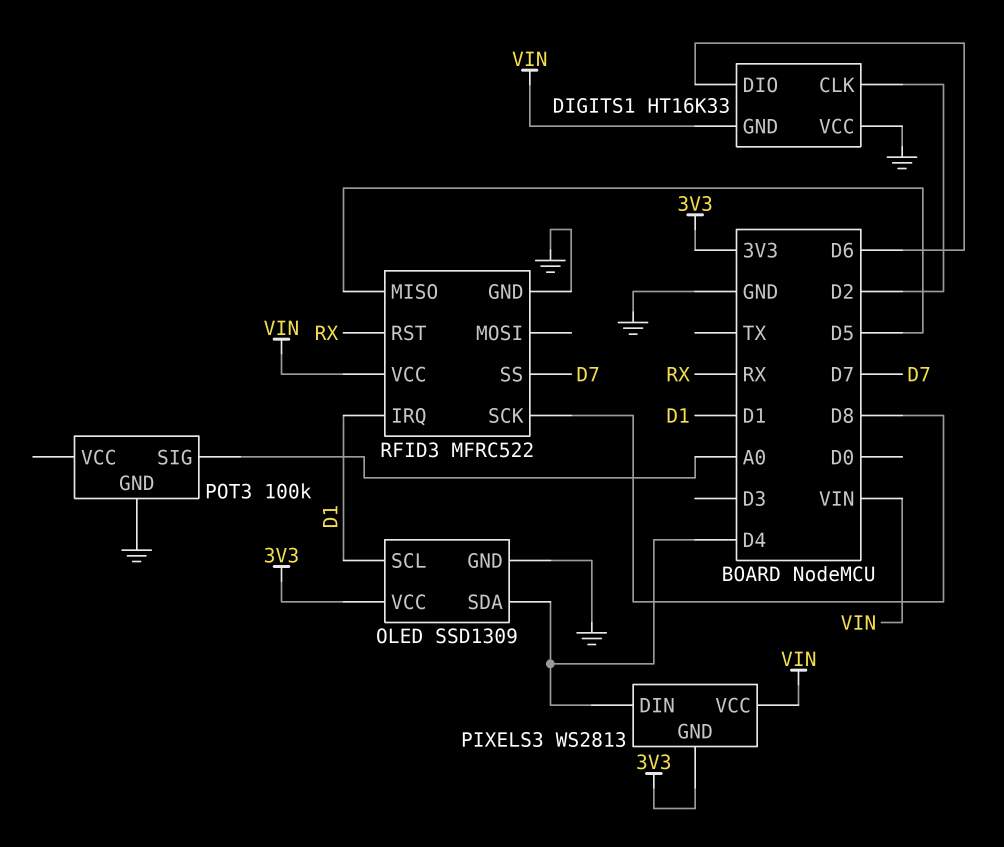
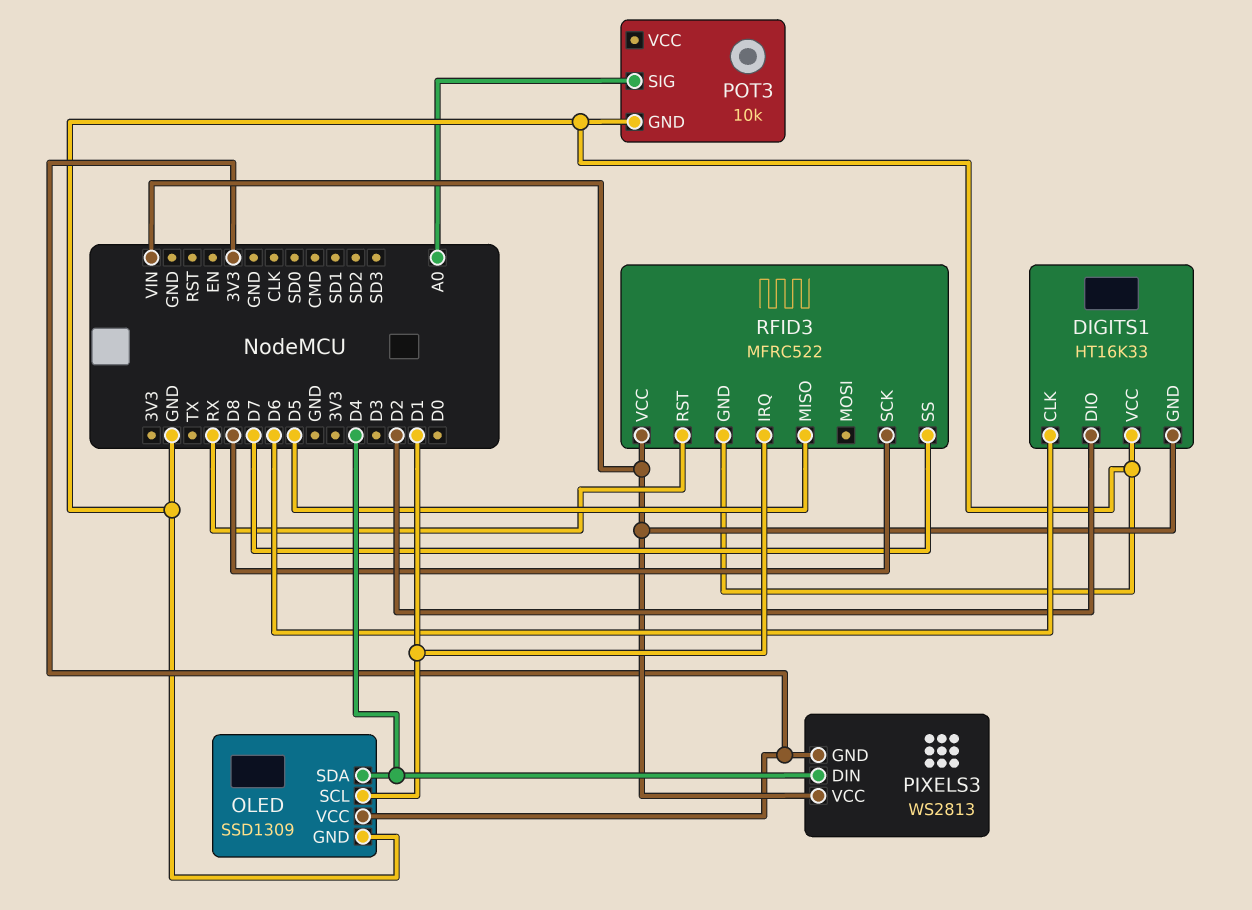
DIGITS1 pin CLK: D2 -> D6
DIGITS1 pin DIO: D6 -> D2
POT3: 100k -> 10k

